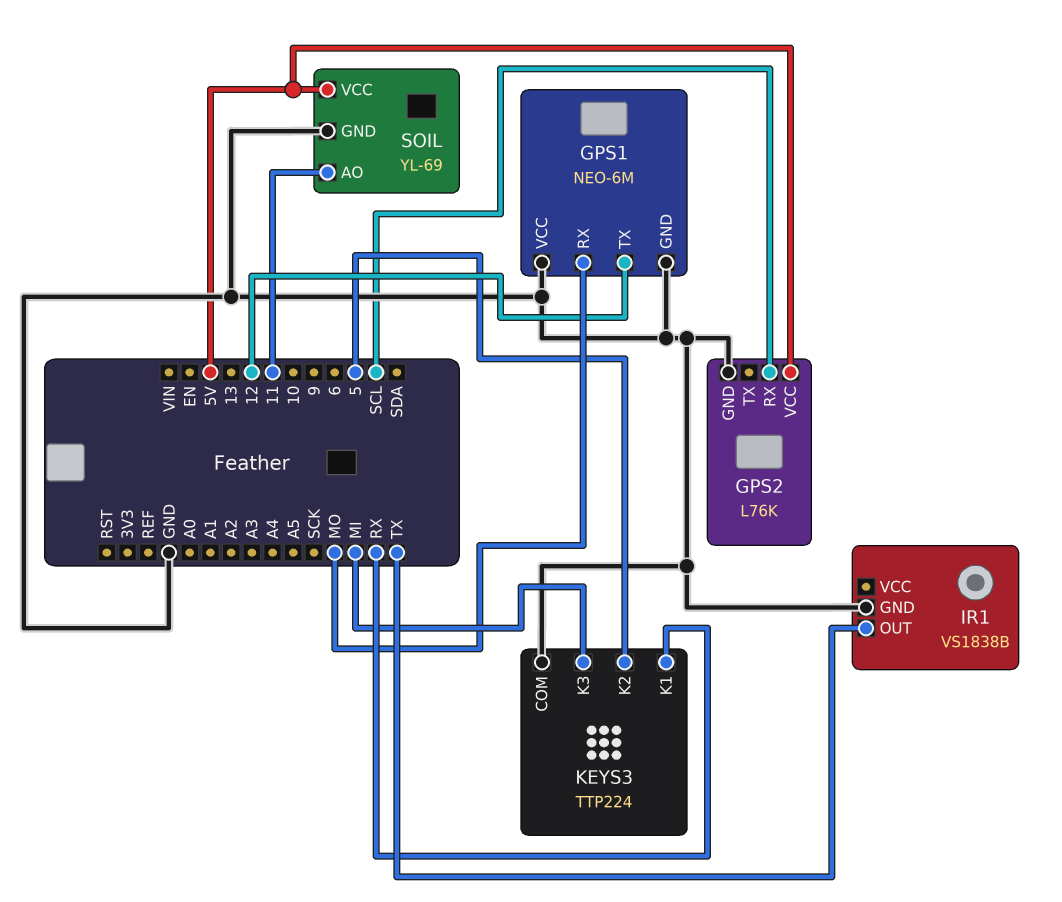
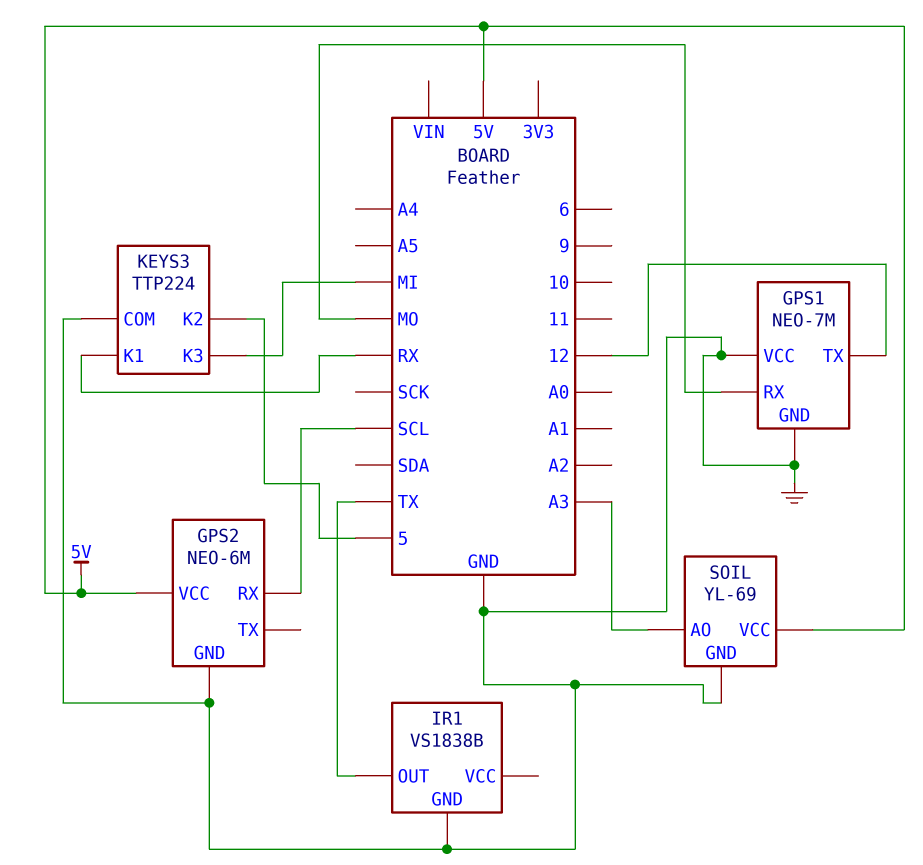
GPS1: NEO-6M -> NEO-7M
GPS2: L76K -> NEO-6M
SOIL pin AO: 11 -> A3

